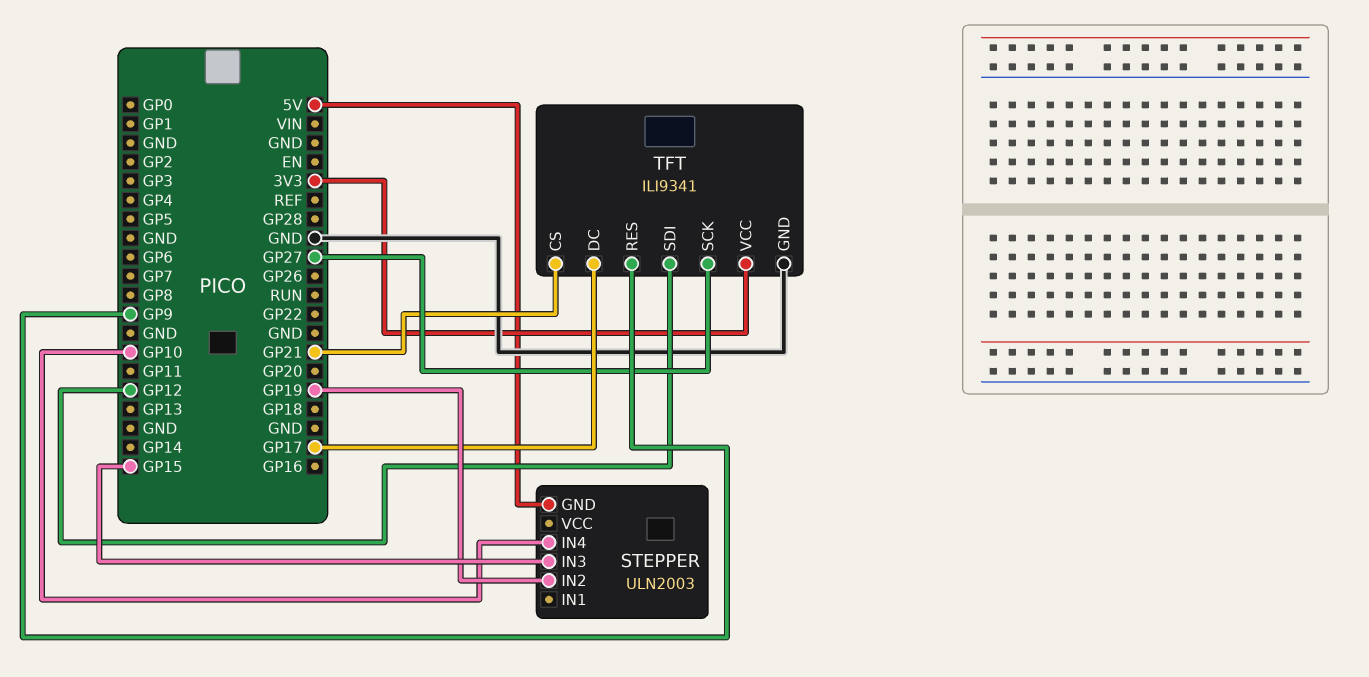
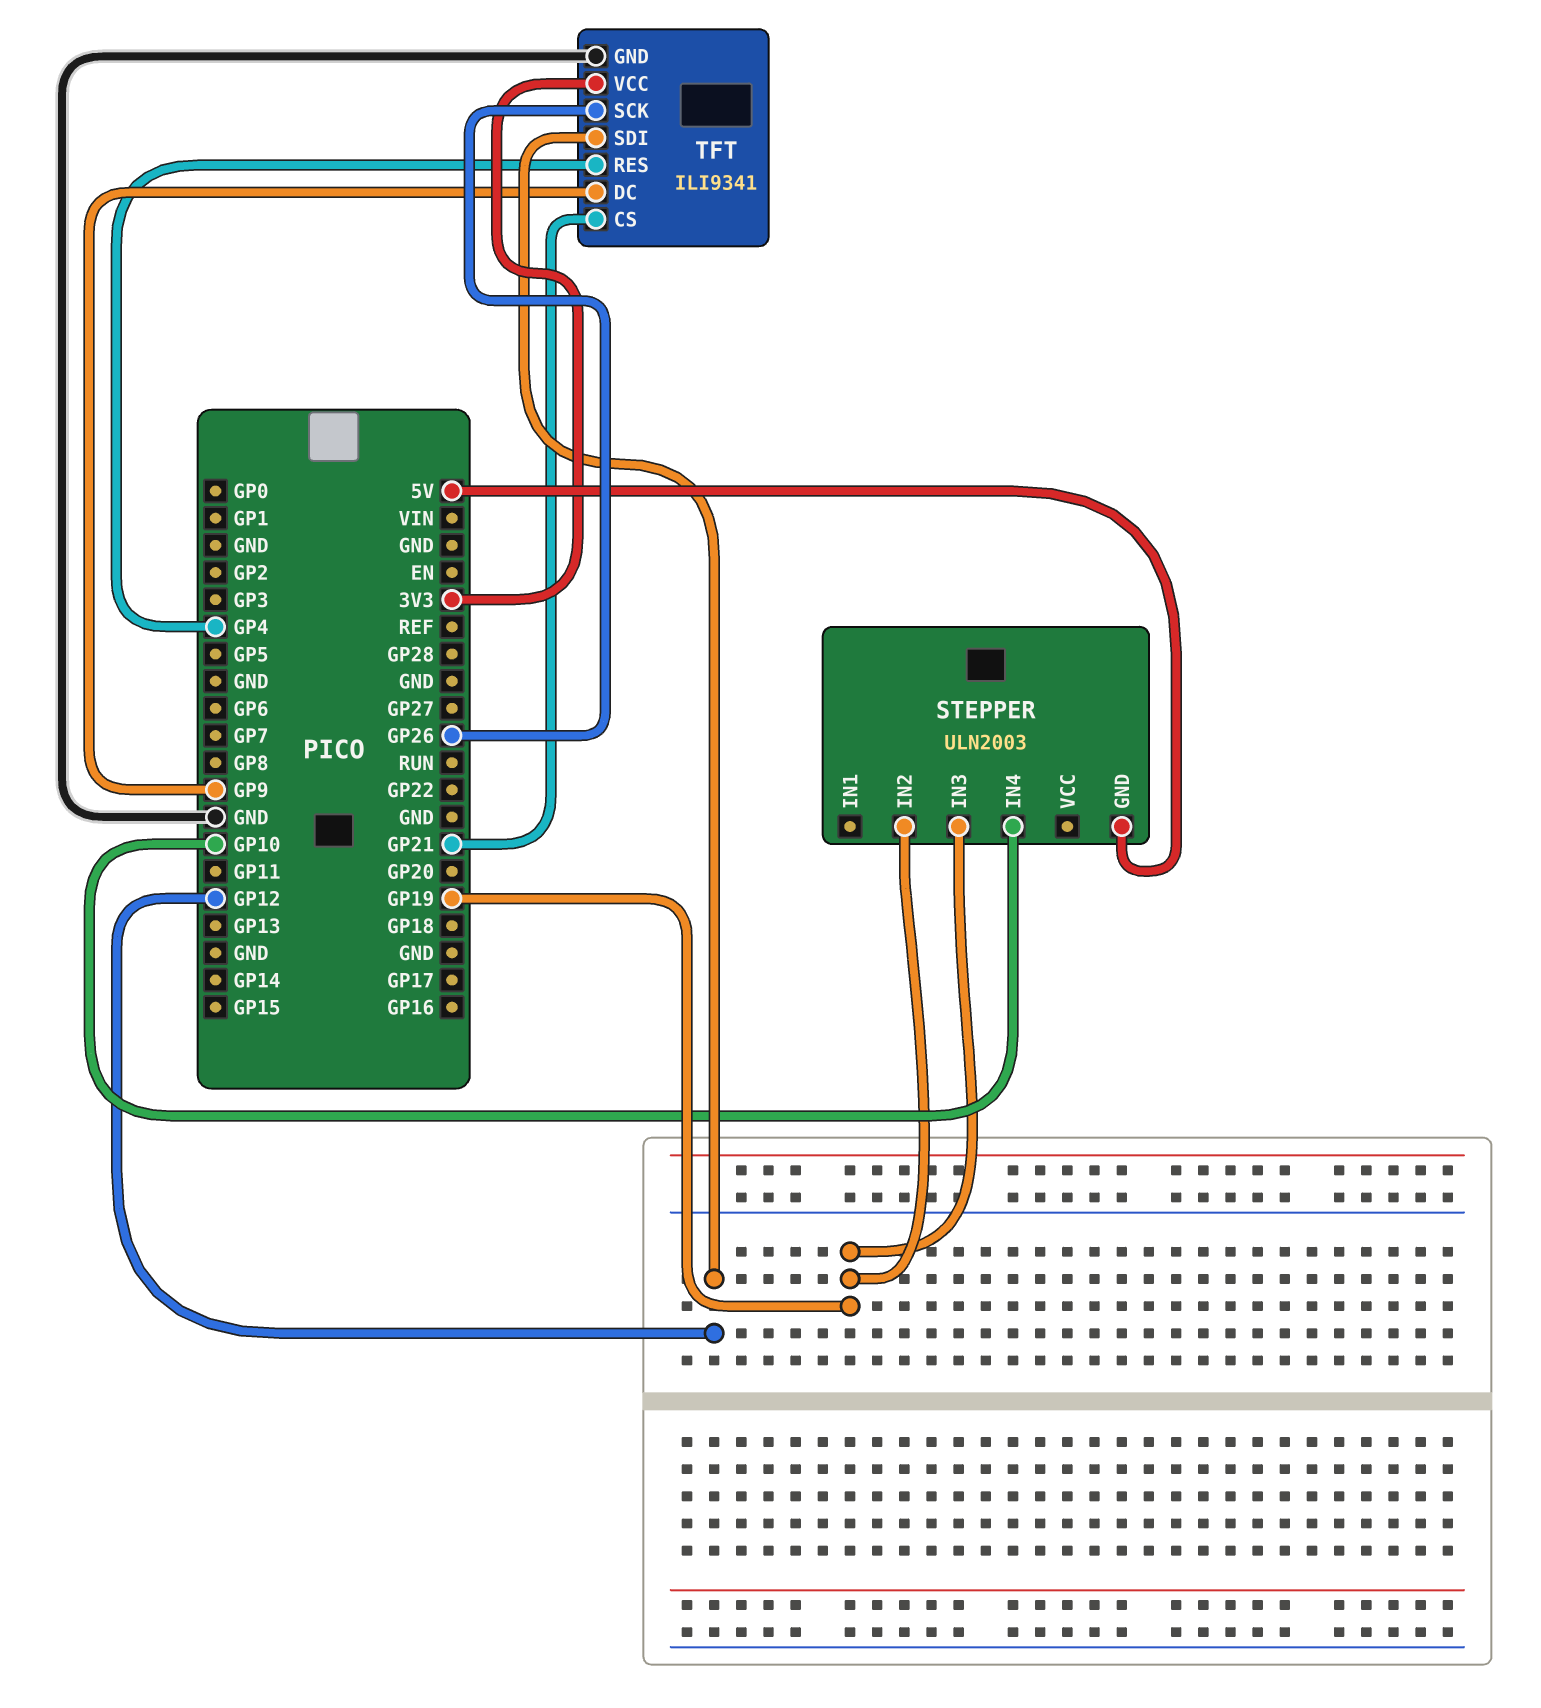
STEPPER pin IN3: GP15 -> GP19
TFT pin DC: GP17 -> GP9
TFT pin RES: GP9 -> GP4
TFT pin SCK: GP27 -> GP26

